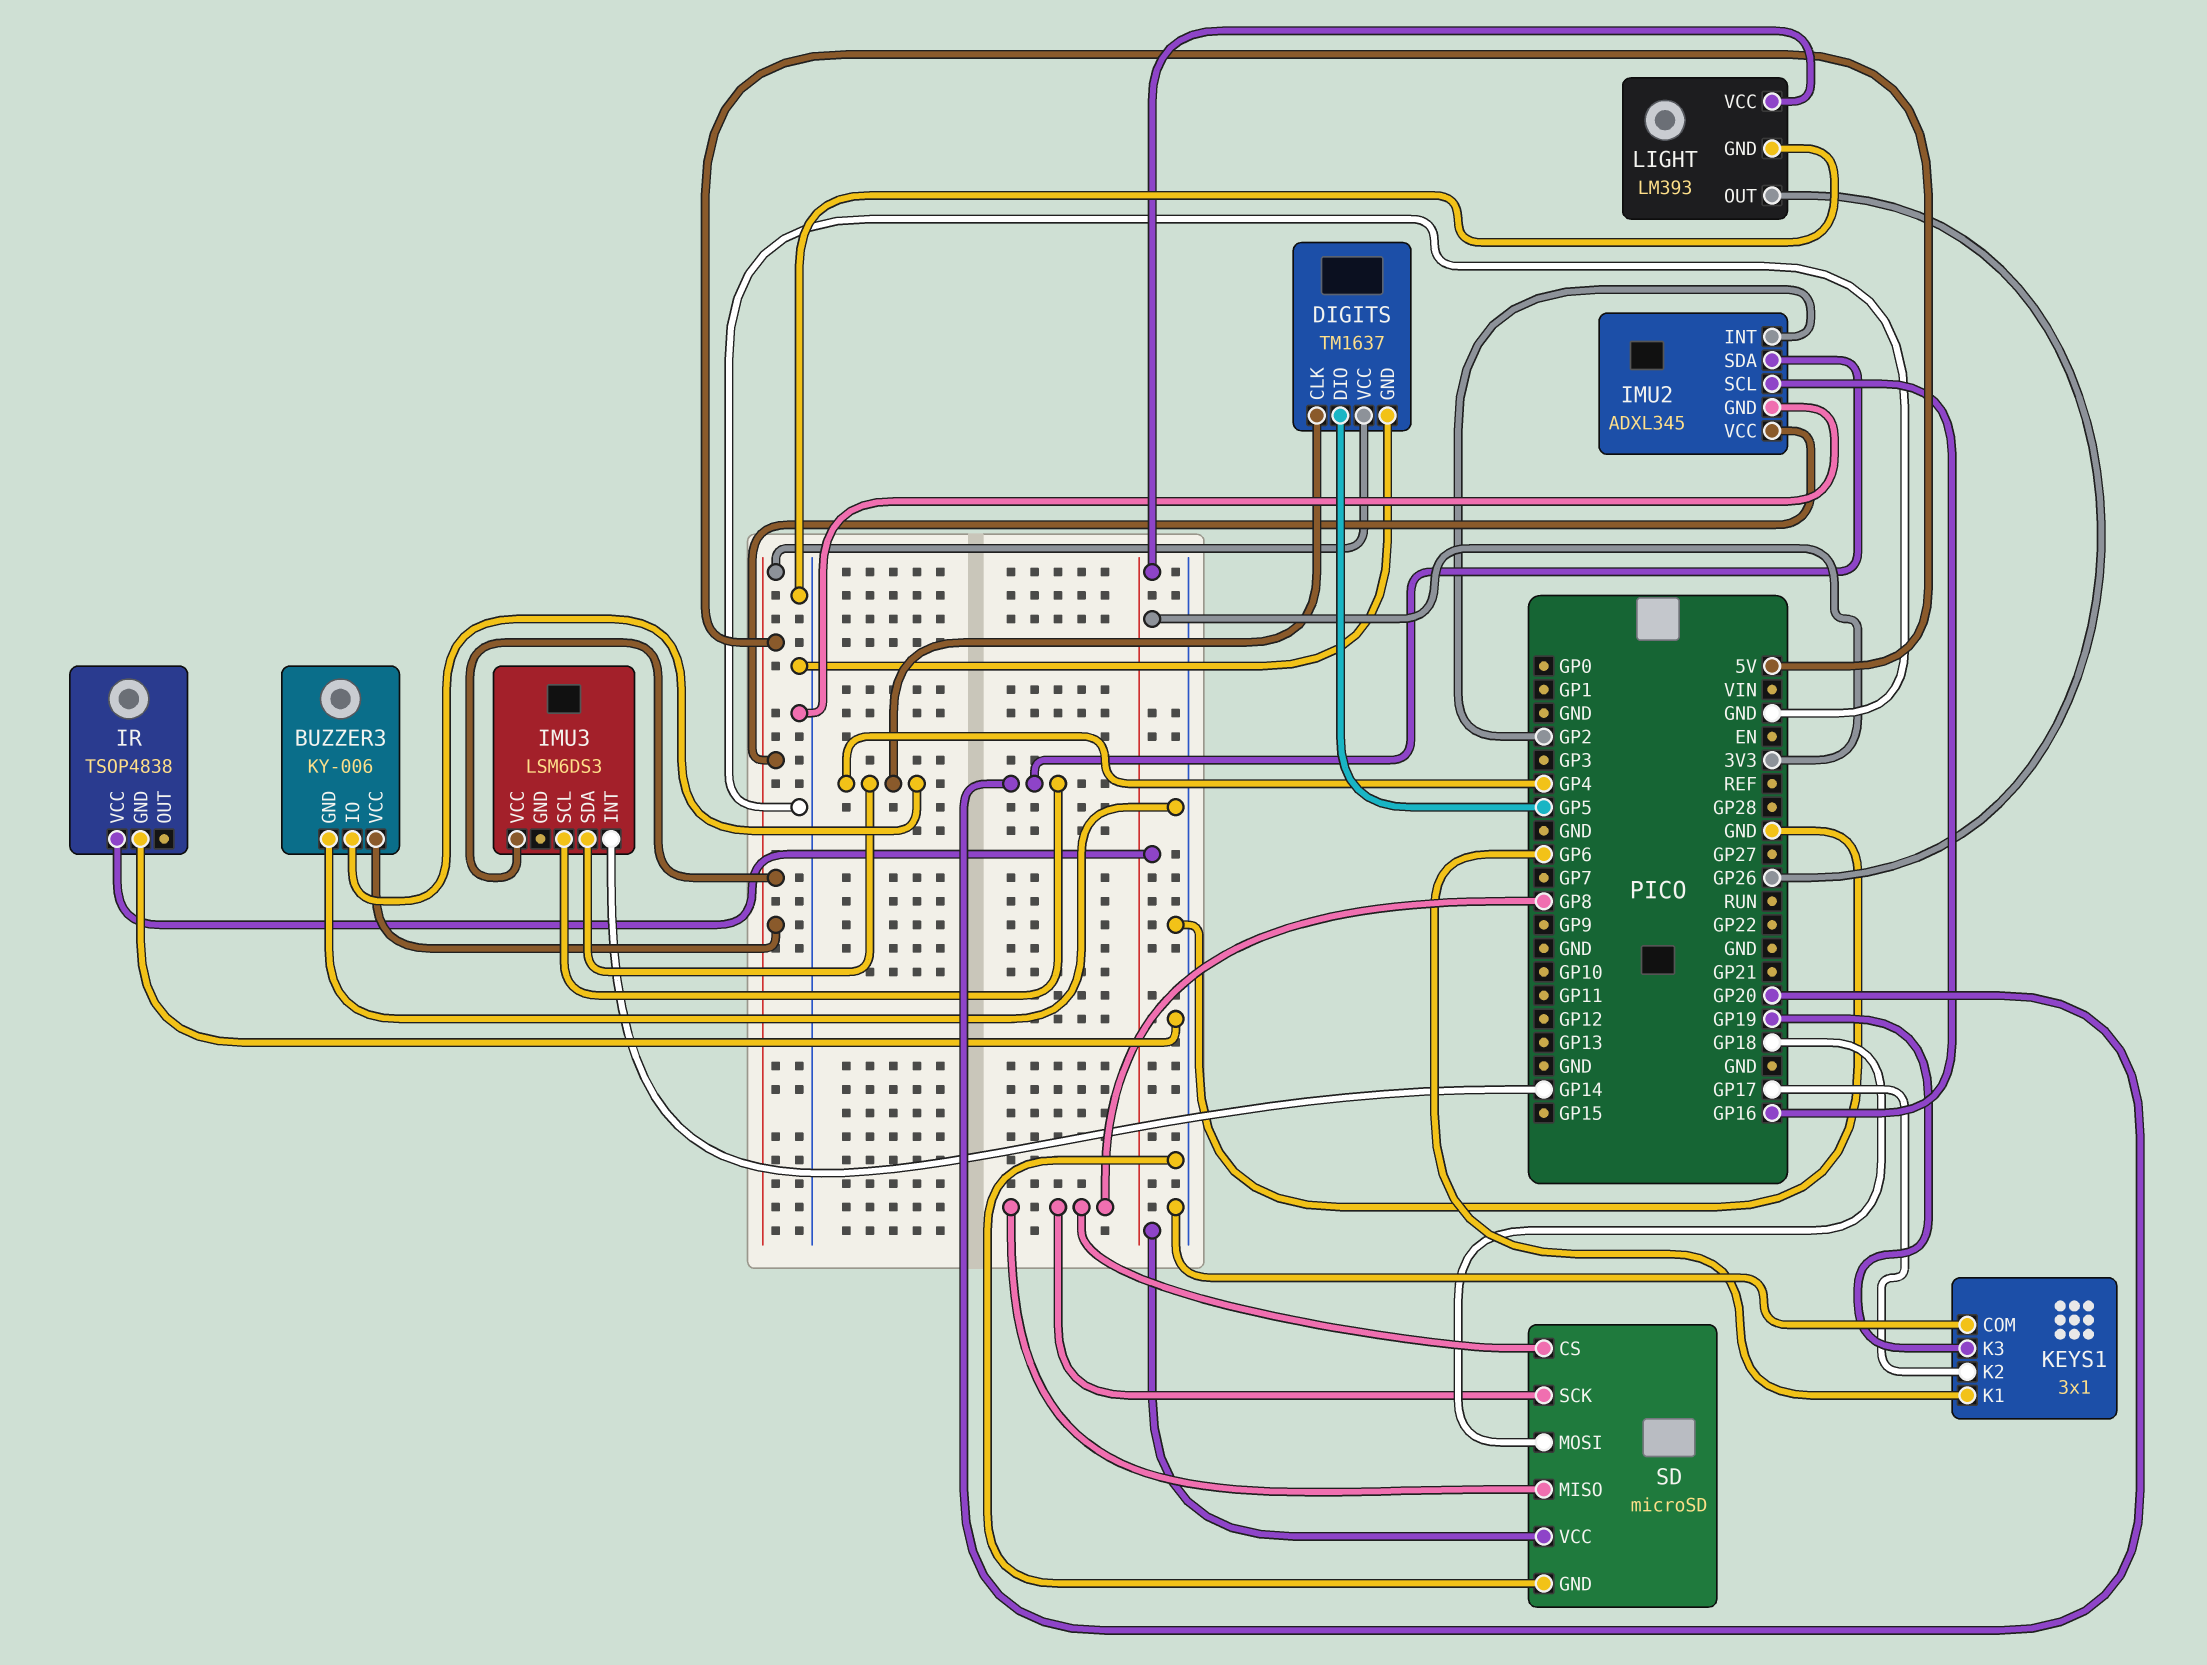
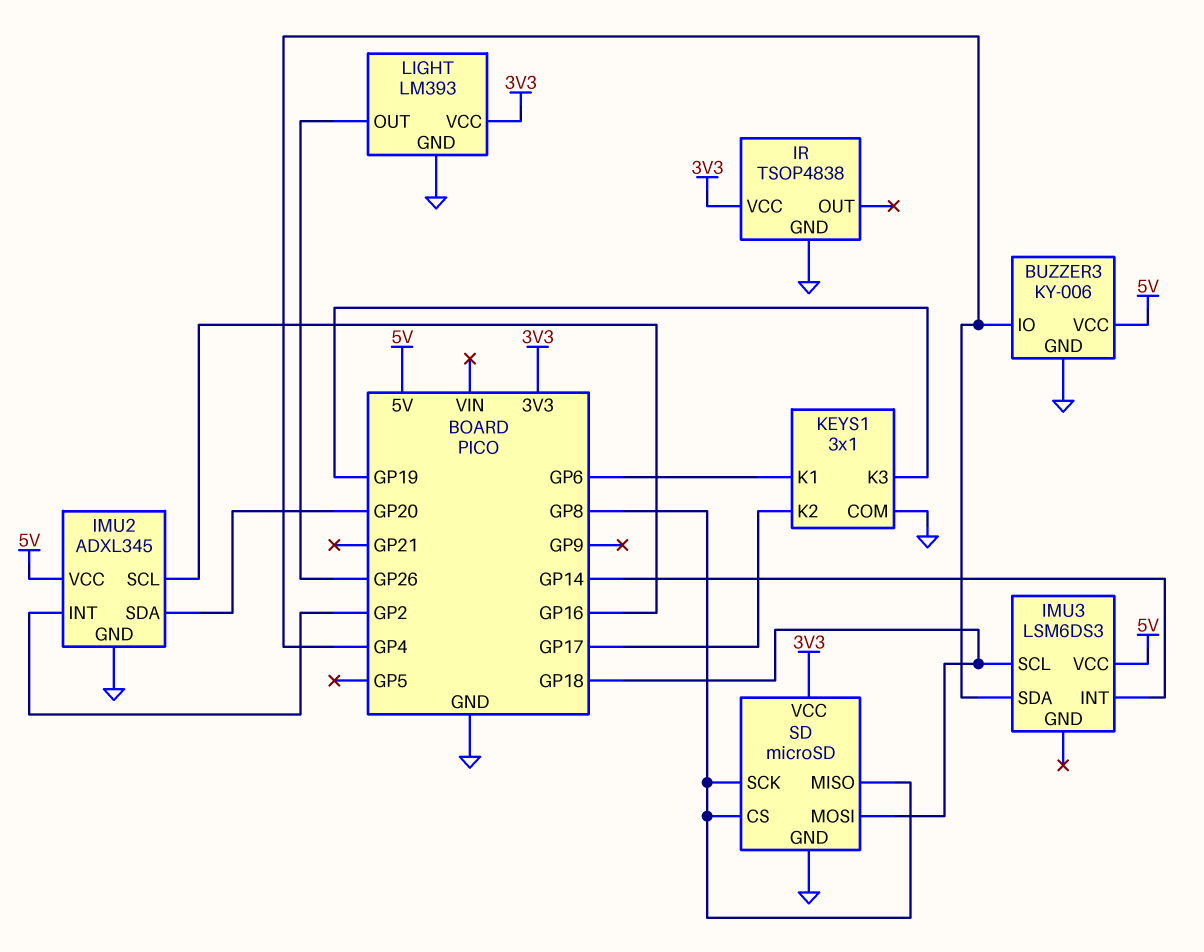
DIGITS: TM1637 -> none
DIGITS pin CLK: GP4 -> none
DIGITS pin DIO: GP5 -> none
DIGITS pin GND: GND -> none
DIGITS pin VCC: 5V -> none
IMU3 pin SCL: GP20 -> GP18

